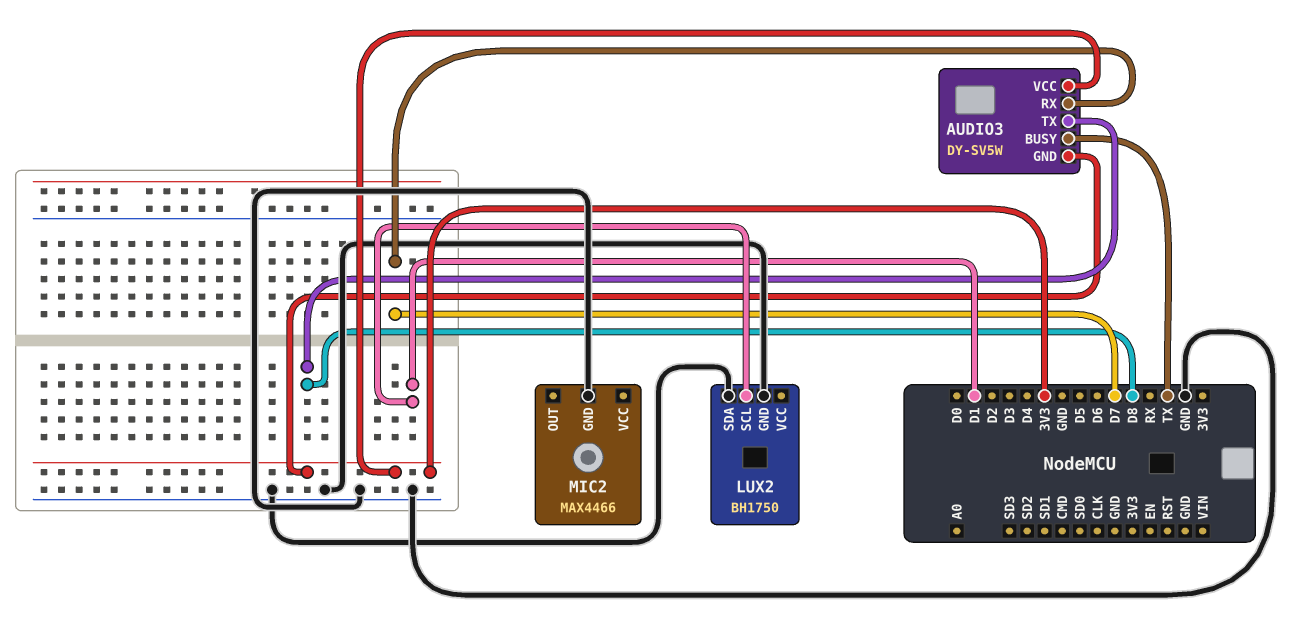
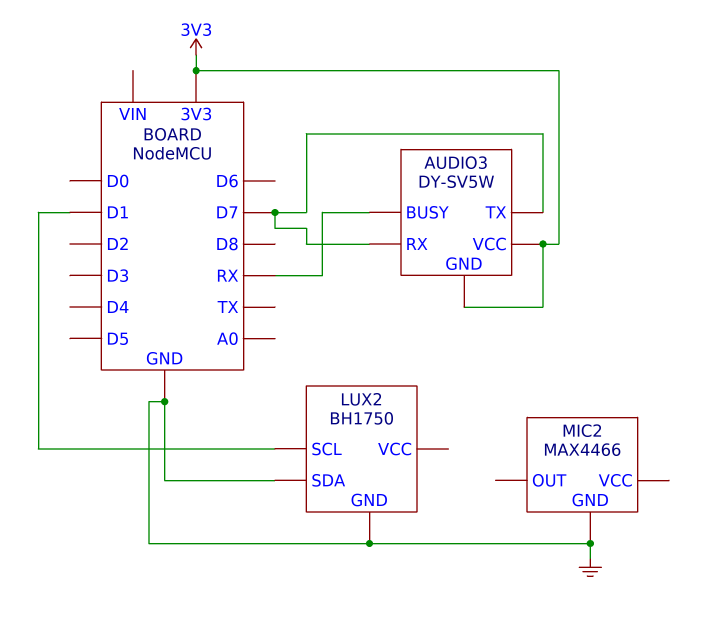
AUDIO3 pin BUSY: TX -> RX
AUDIO3 pin TX: D8 -> D7

